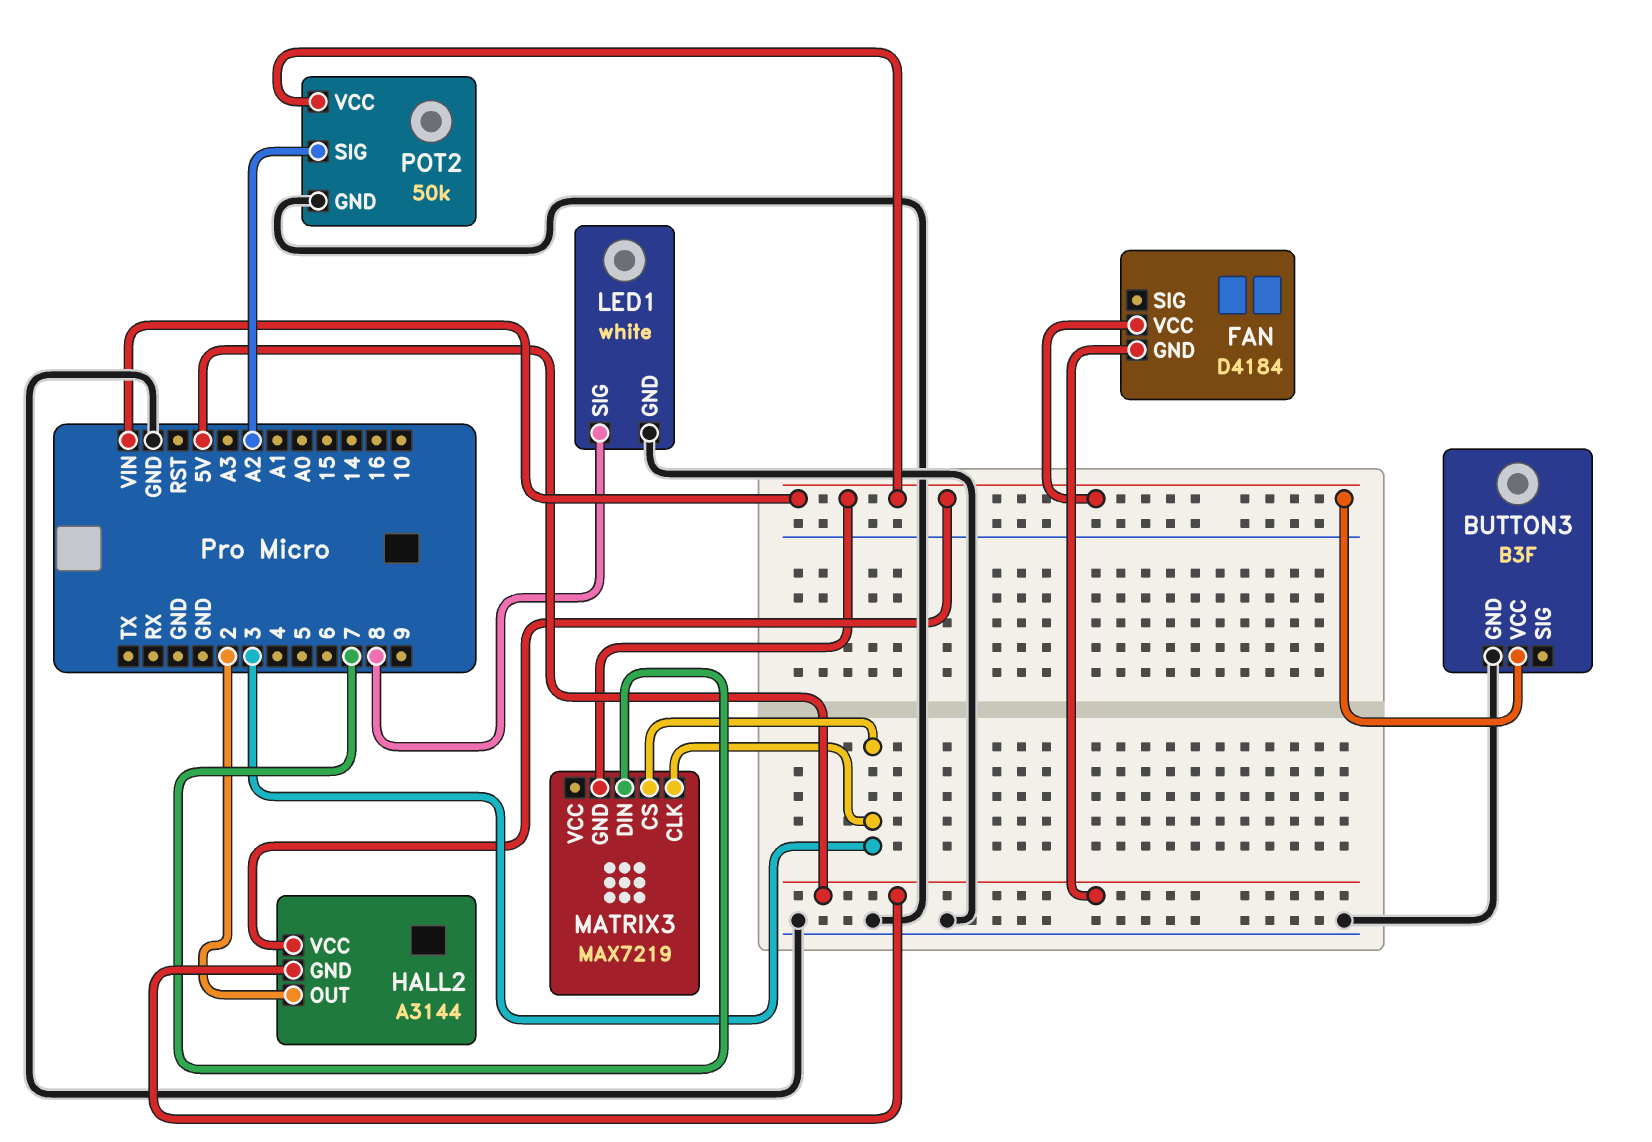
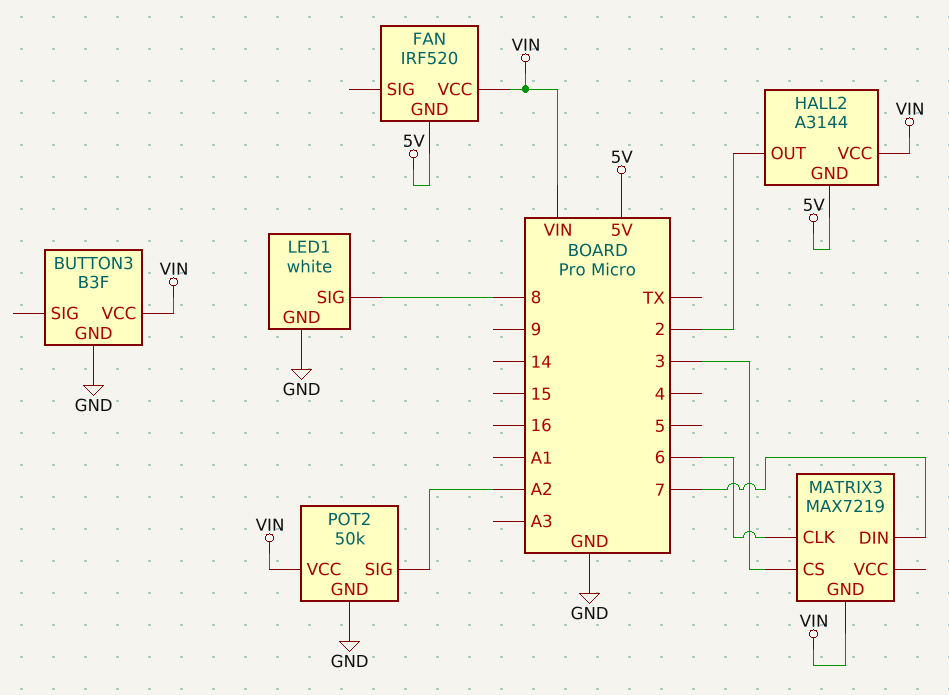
FAN: D4184 -> IRF520
MATRIX3 pin CLK: 3 -> 6

